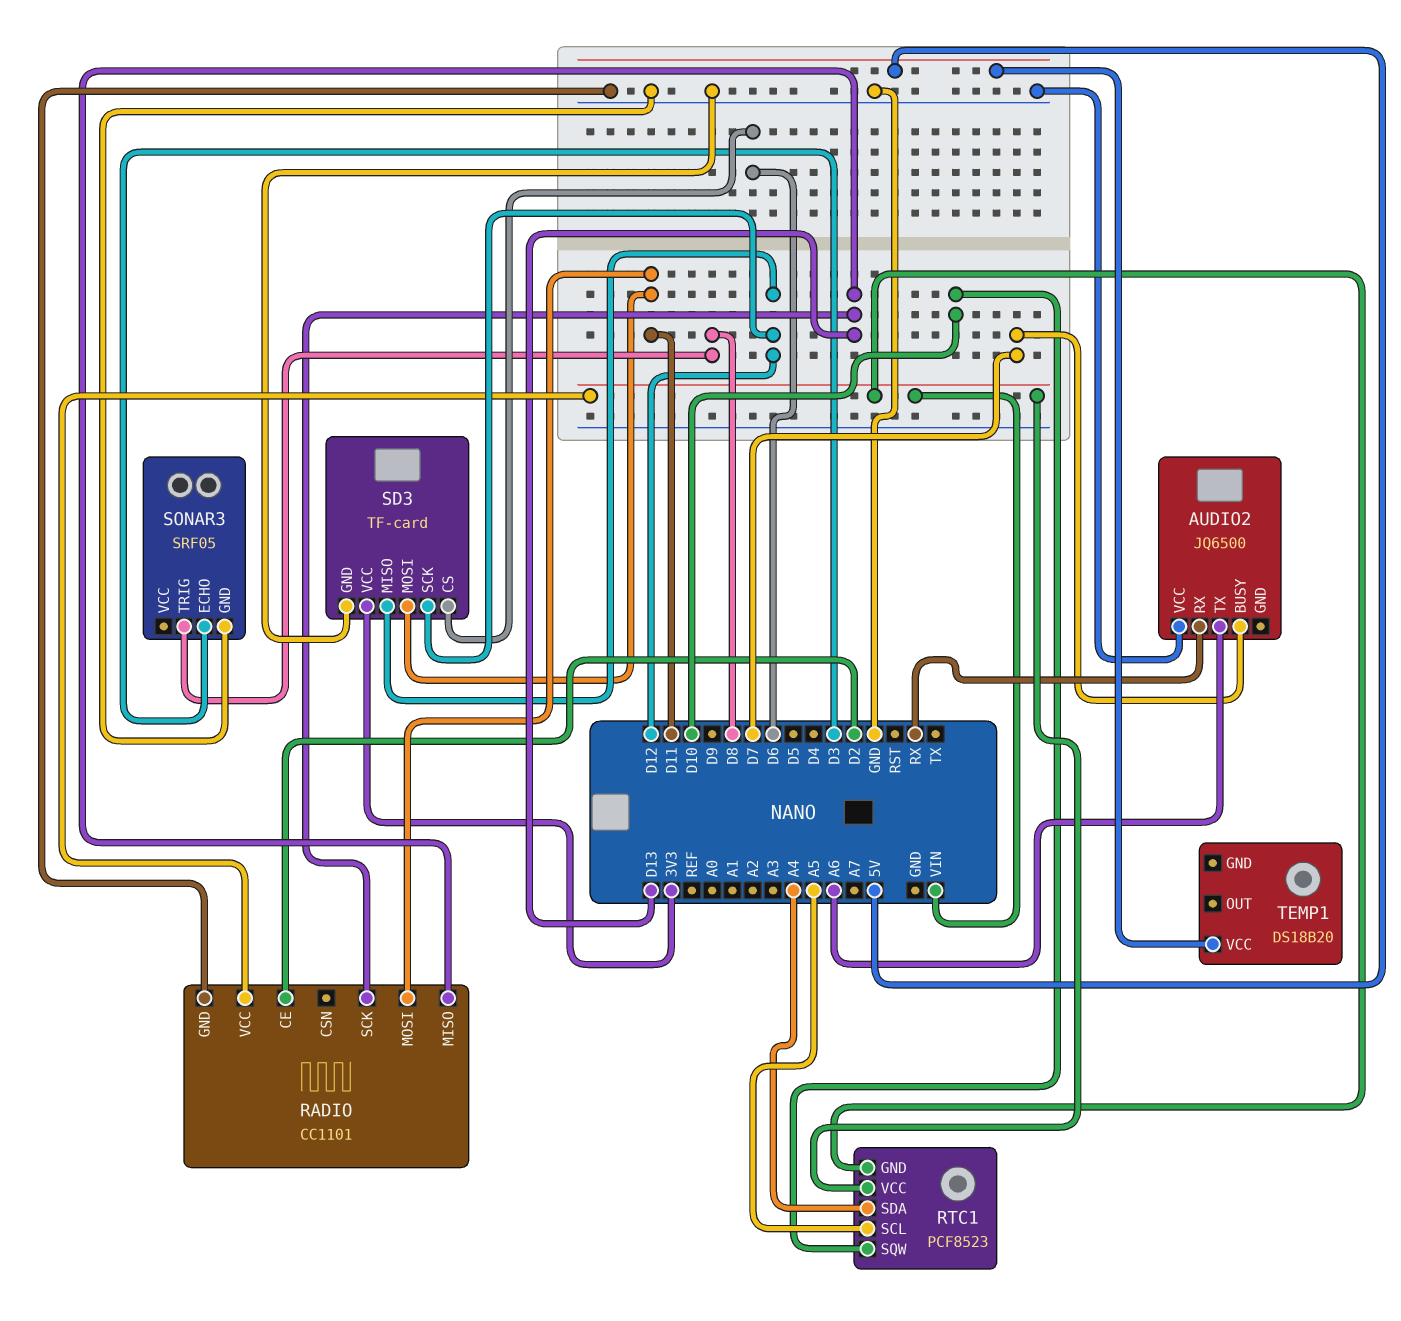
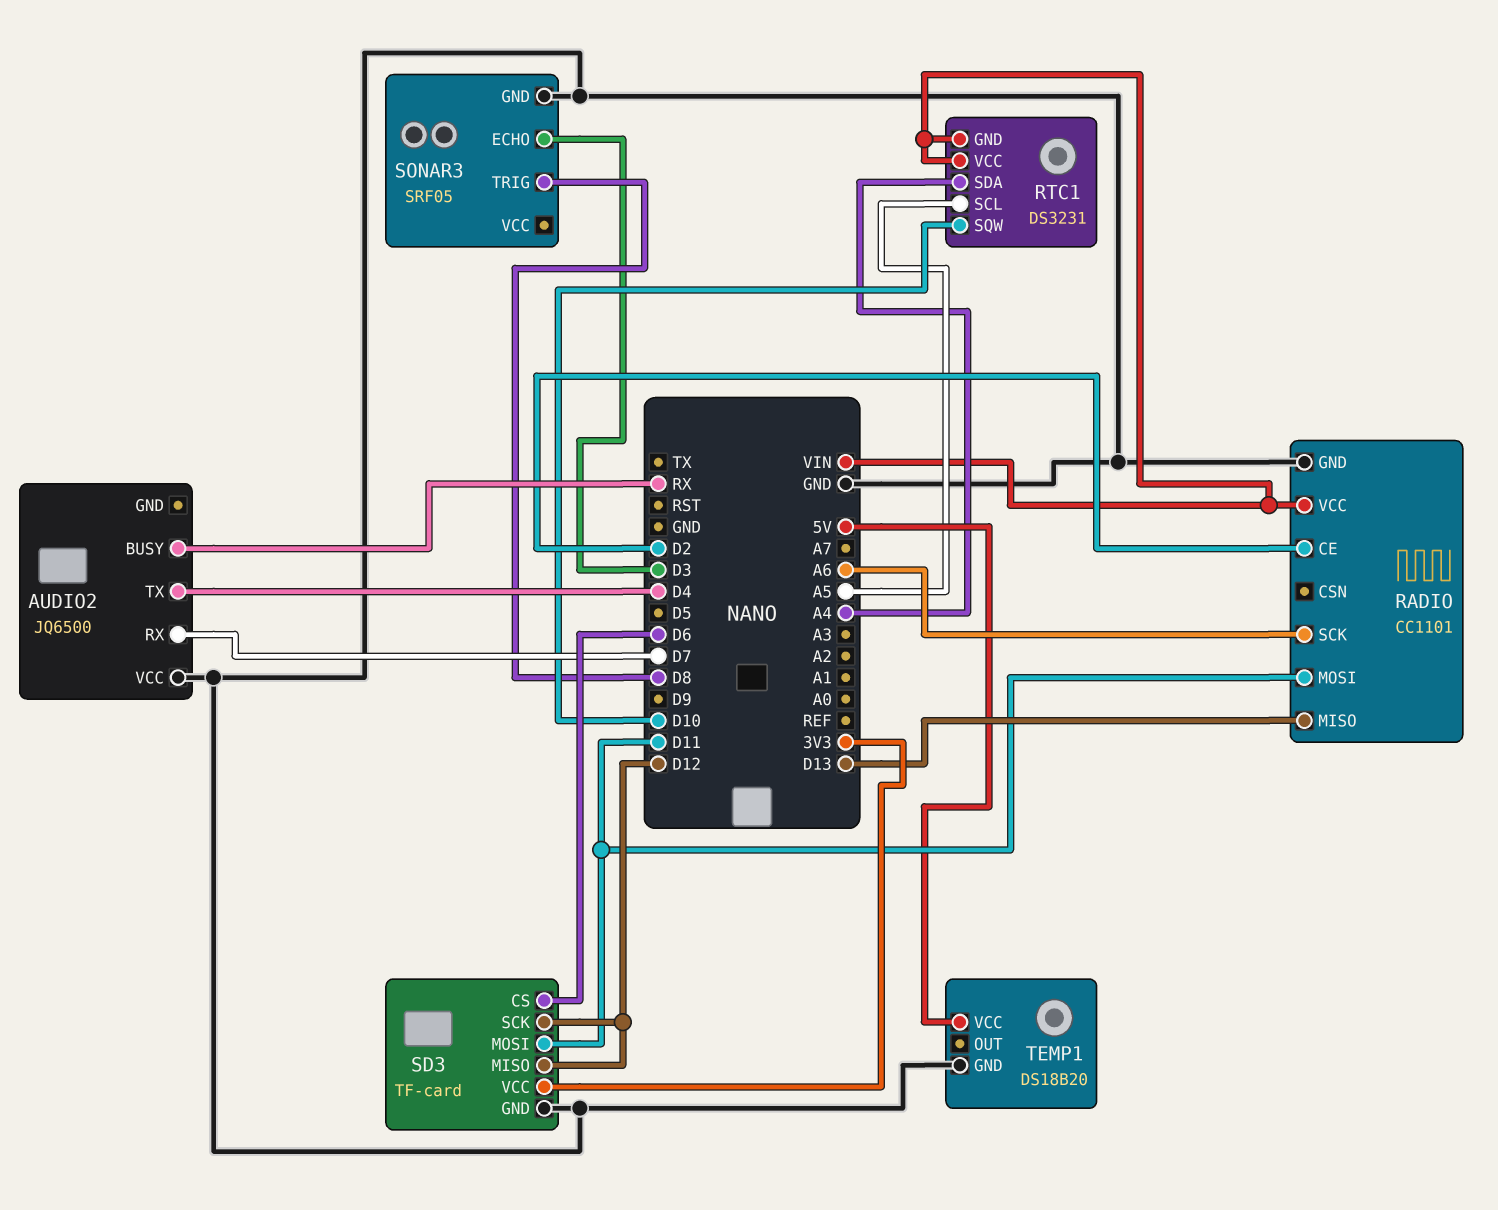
AUDIO2 pin BUSY: D7 -> RX
AUDIO2 pin RX: RX -> D7
AUDIO2 pin TX: A6 -> D4
RADIO pin SCK: D13 -> A6
RTC1: PCF8523 -> DS3231
TEMP1 pin GND: none -> GND

